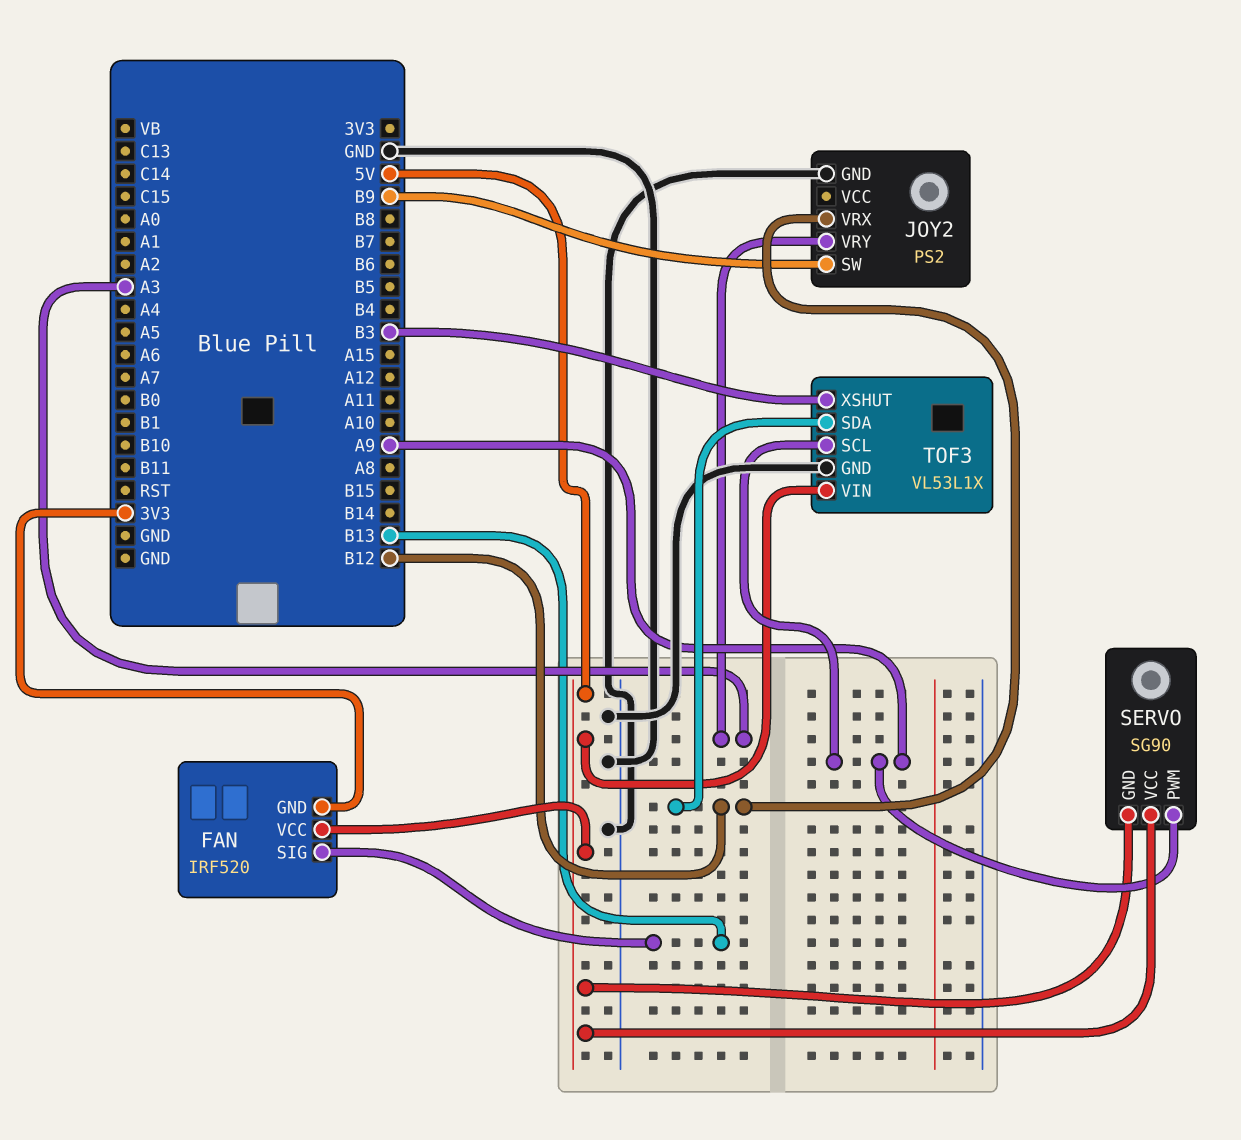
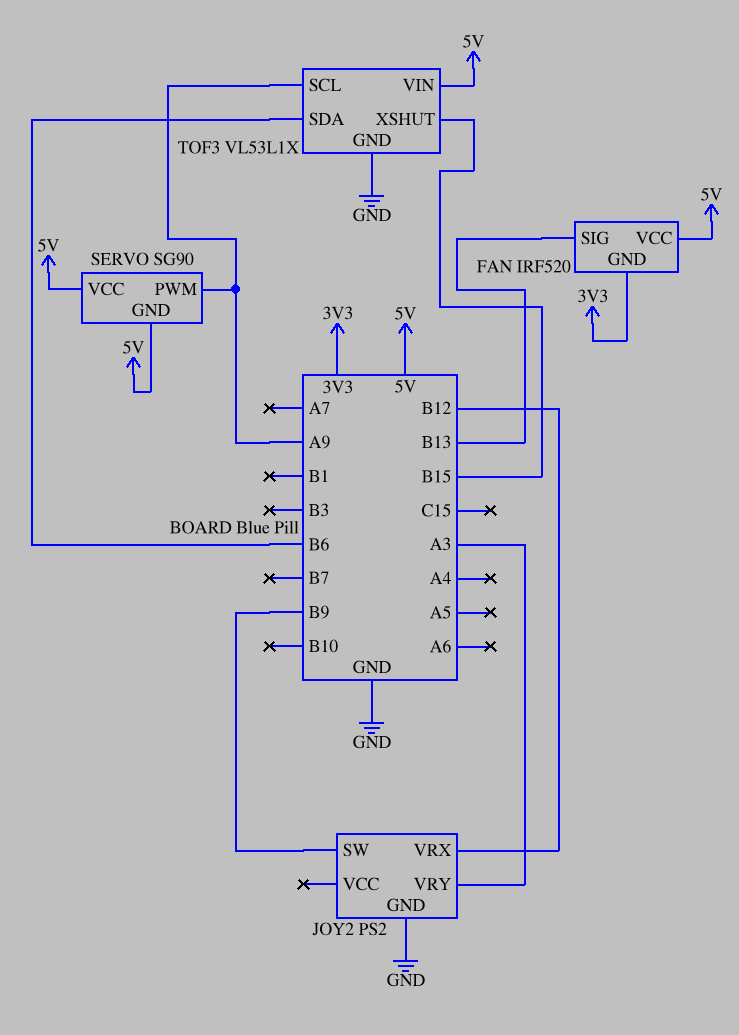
TOF3 pin SDA: B12 -> B6
TOF3 pin XSHUT: B3 -> B15

